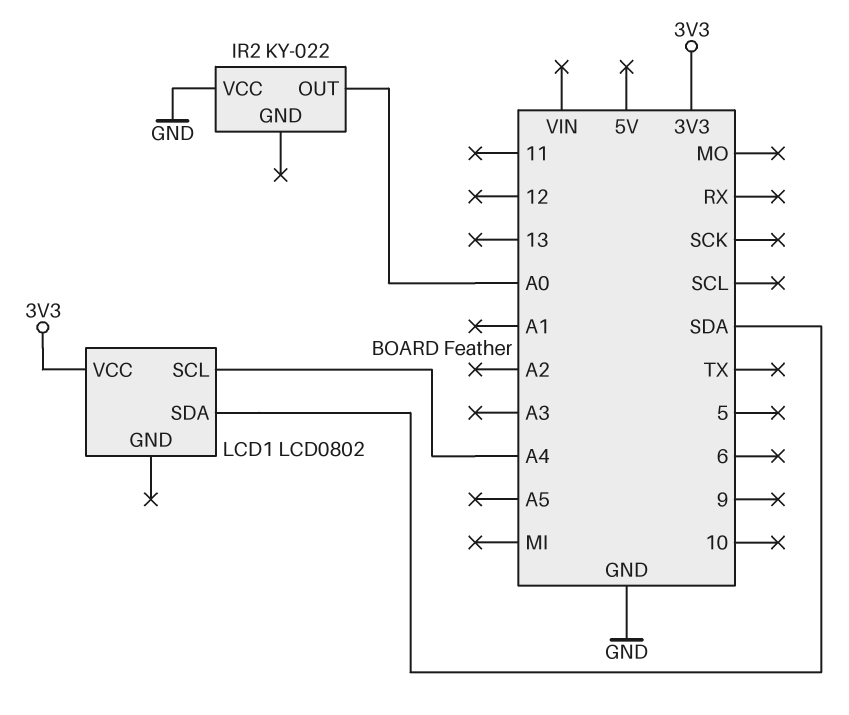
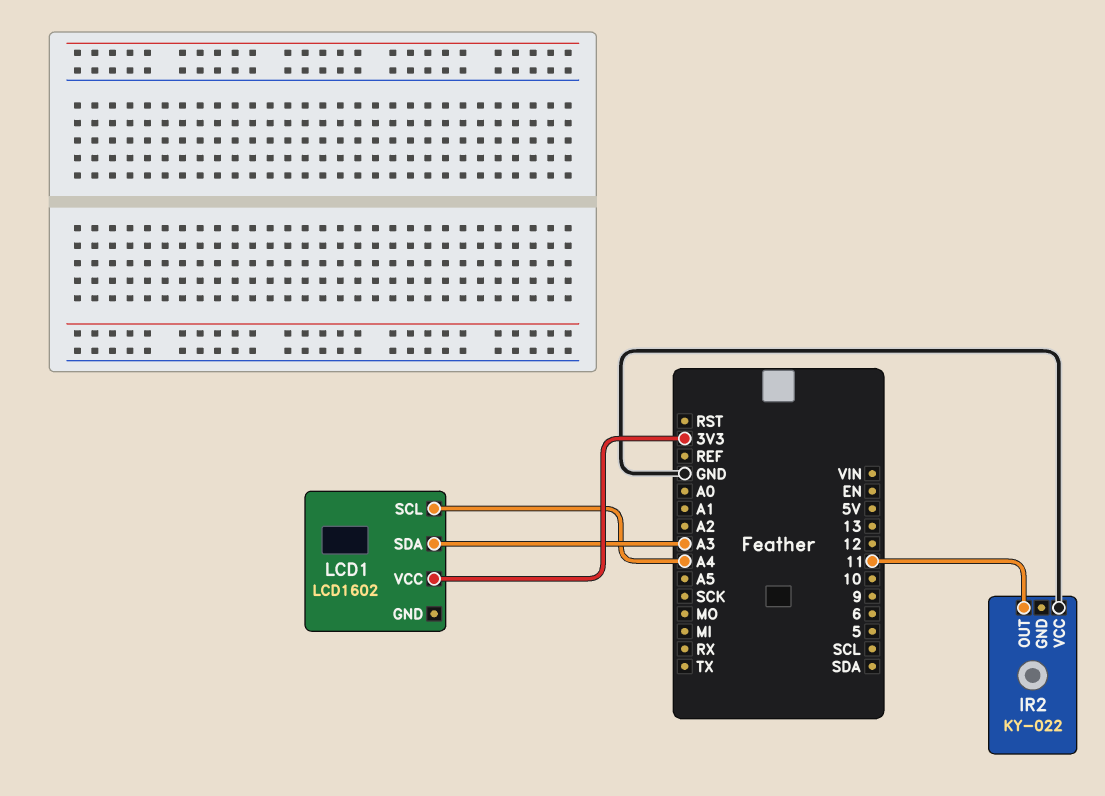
IR2 pin OUT: A0 -> 11
LCD1: LCD0802 -> LCD1602
LCD1 pin SDA: SDA -> A3

